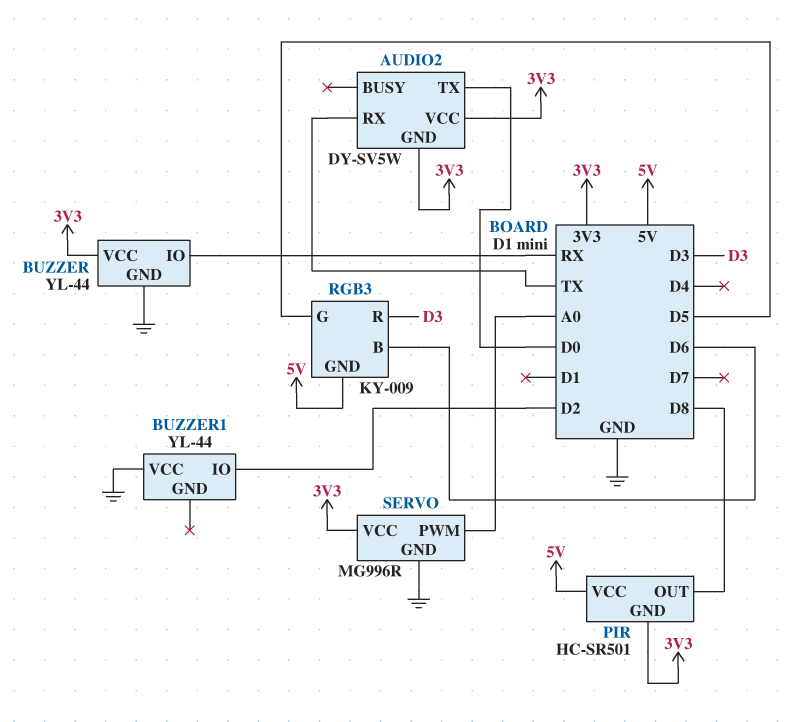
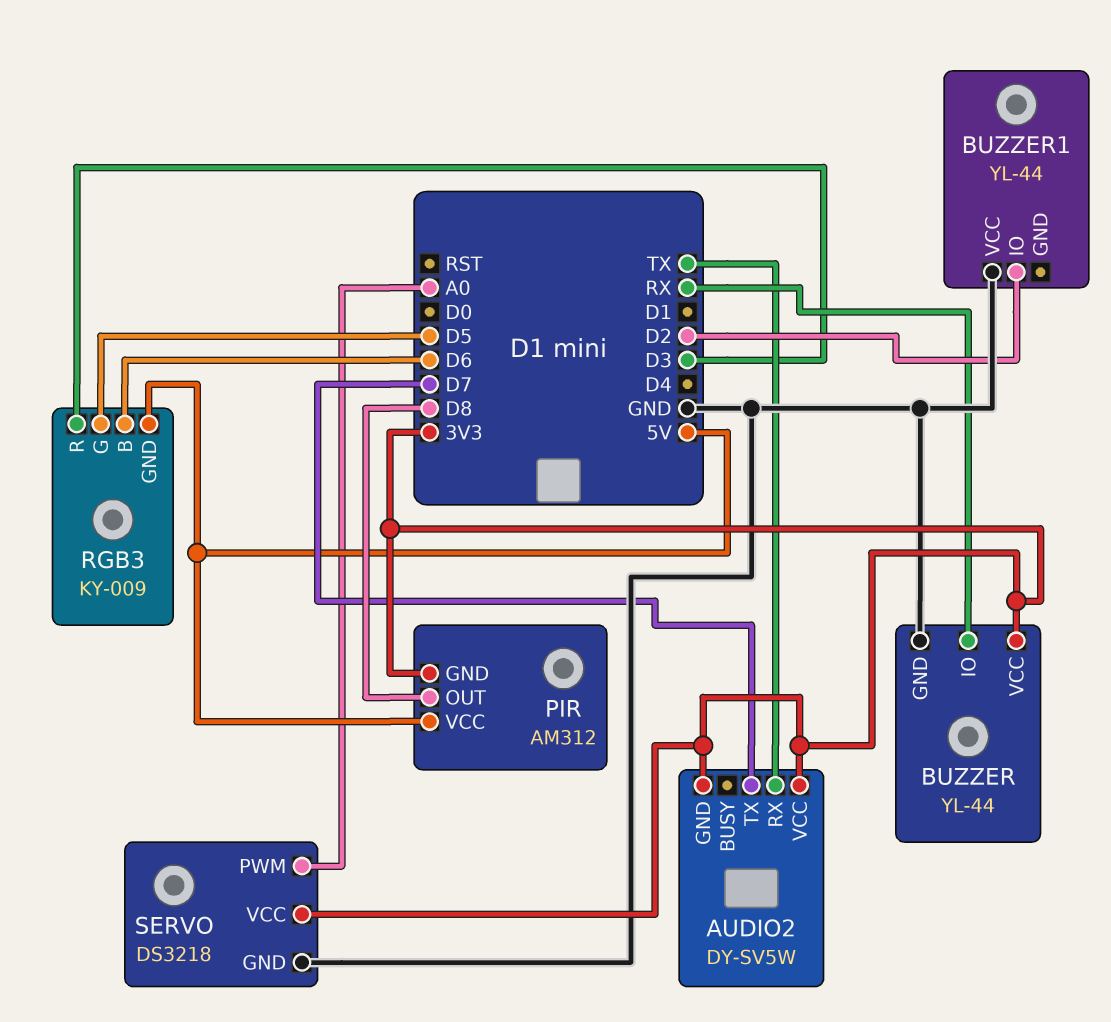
AUDIO2 pin TX: D0 -> D7
PIR: HC-SR501 -> AM312
SERVO: MG996R -> DS3218

